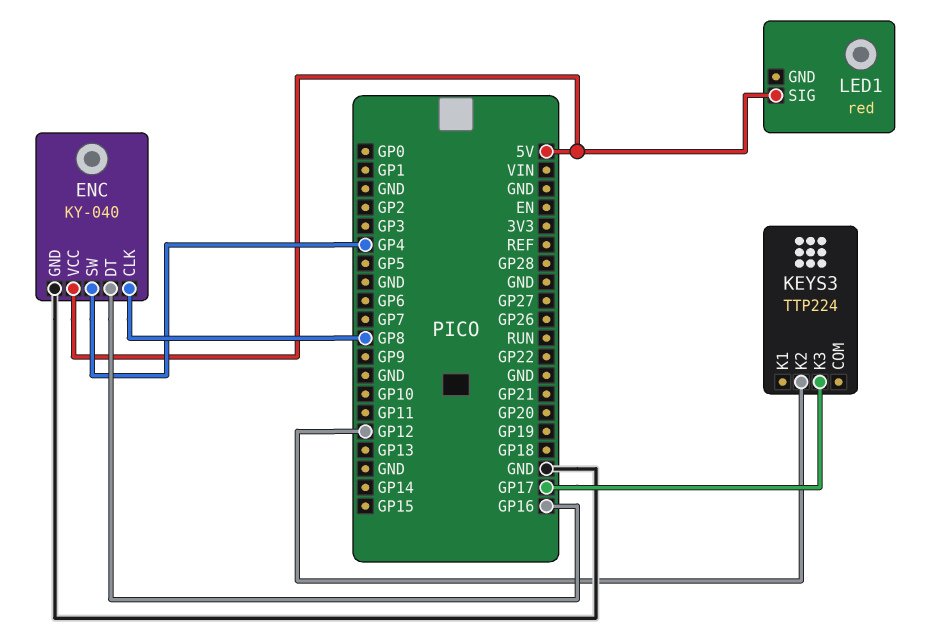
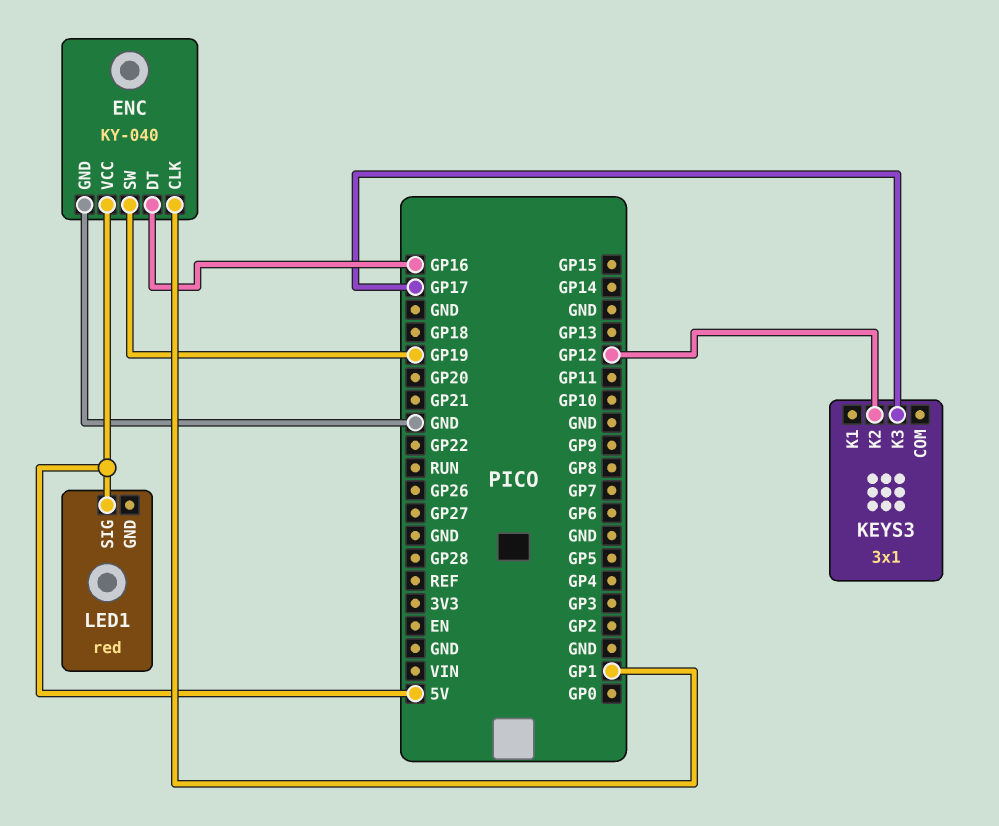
ENC pin CLK: GP8 -> GP1
ENC pin SW: GP4 -> GP19
KEYS3: TTP224 -> 3x1

